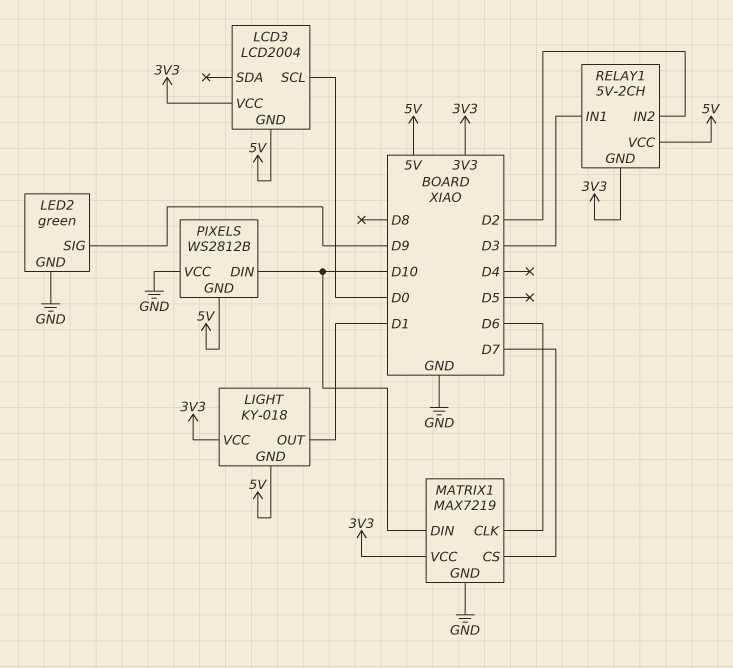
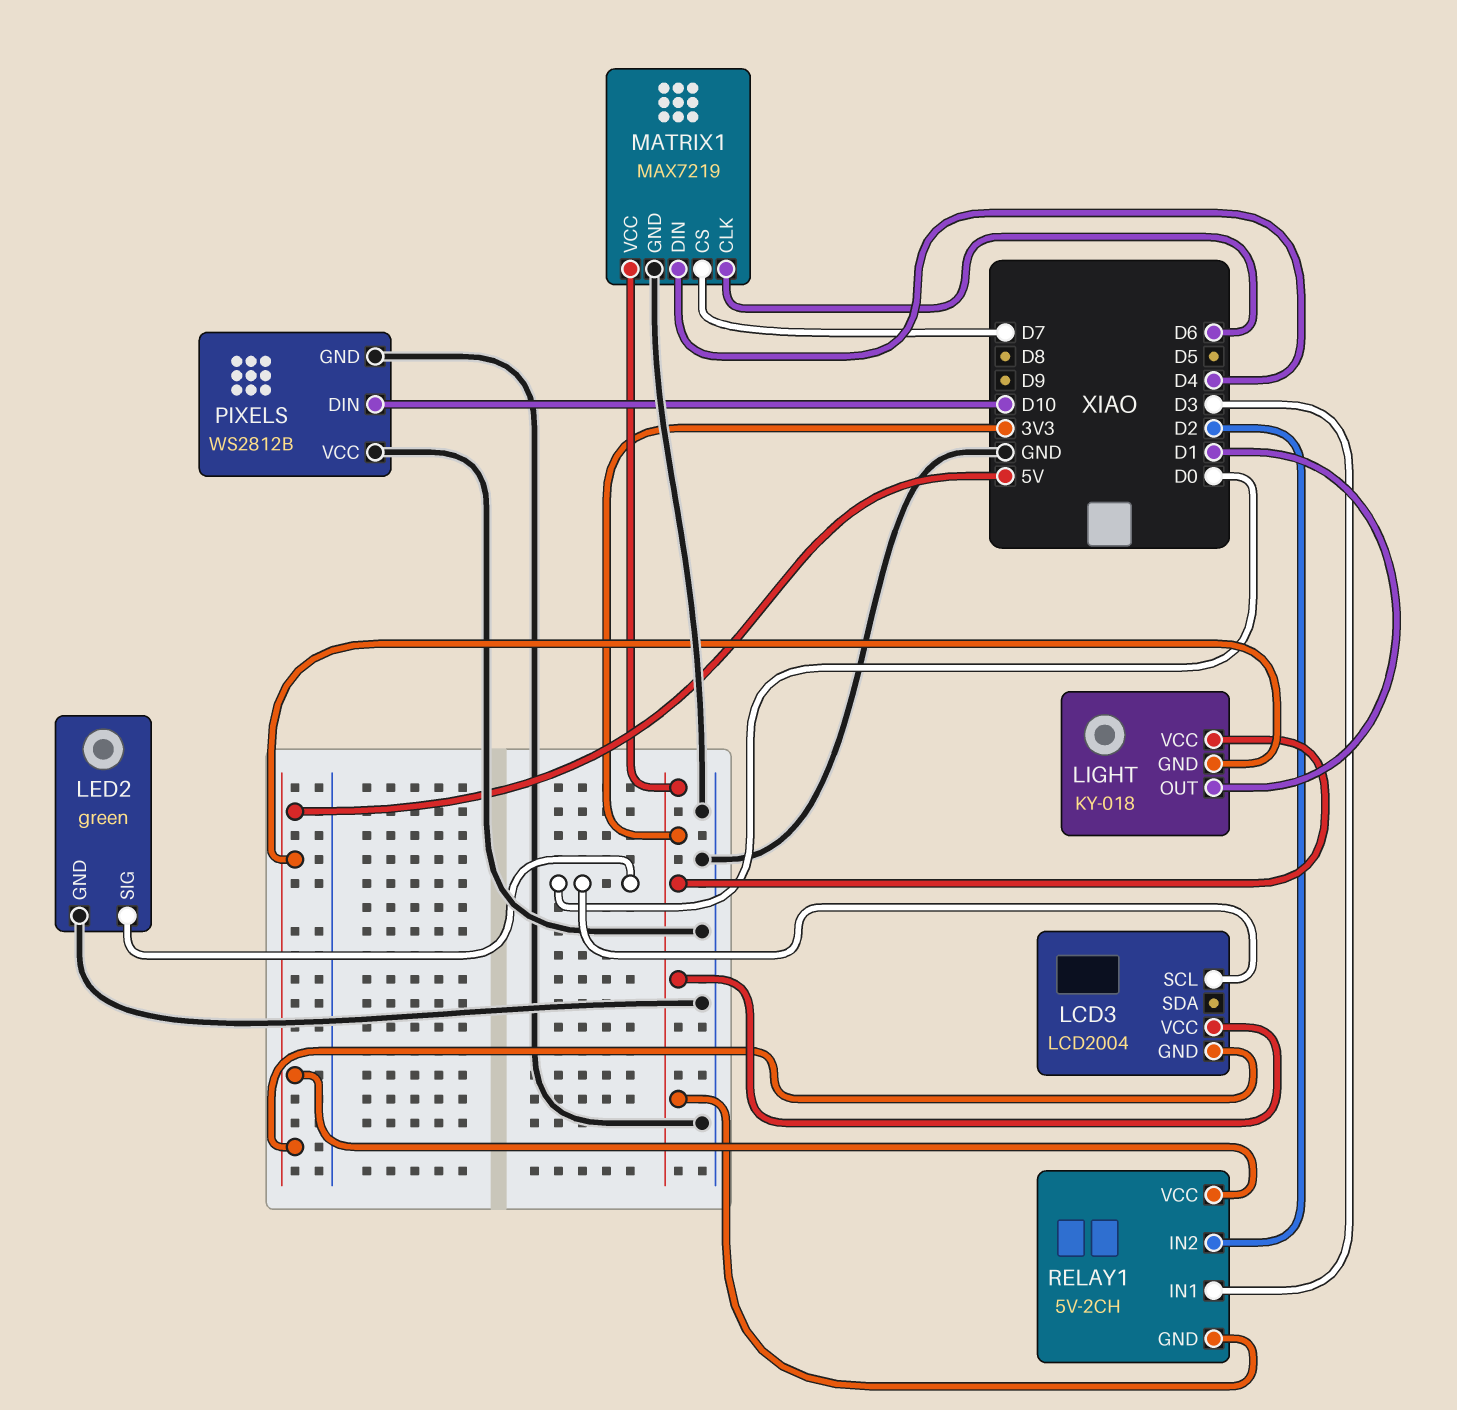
LED2 pin SIG: D9 -> D0
MATRIX1 pin DIN: D10 -> D4
PIXELS pin GND: 5V -> GND

